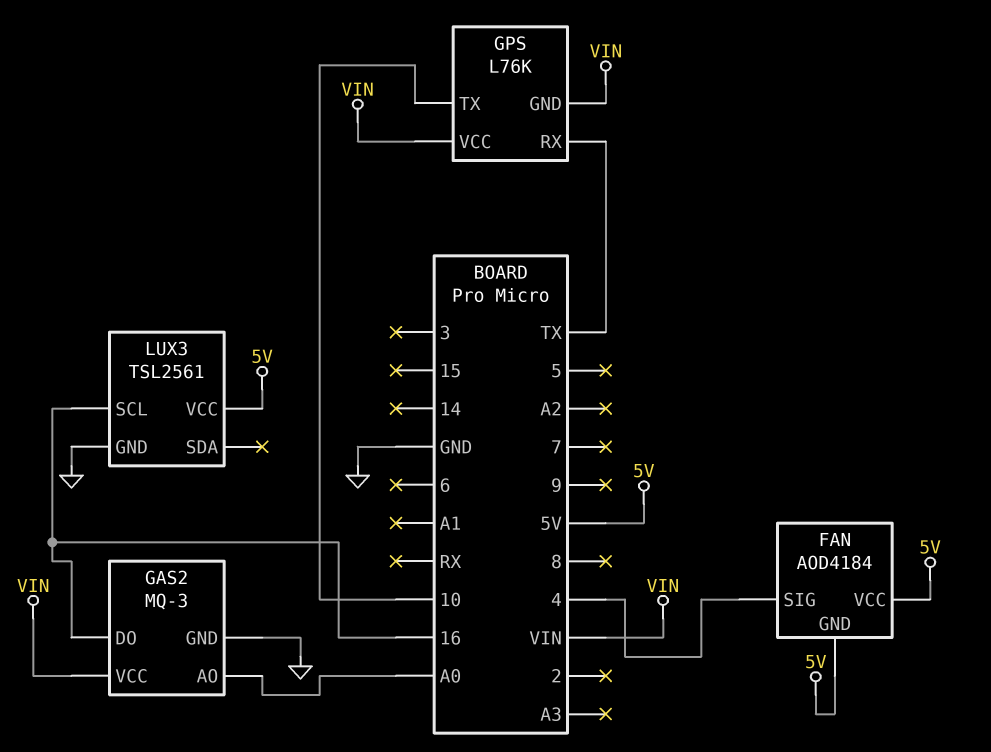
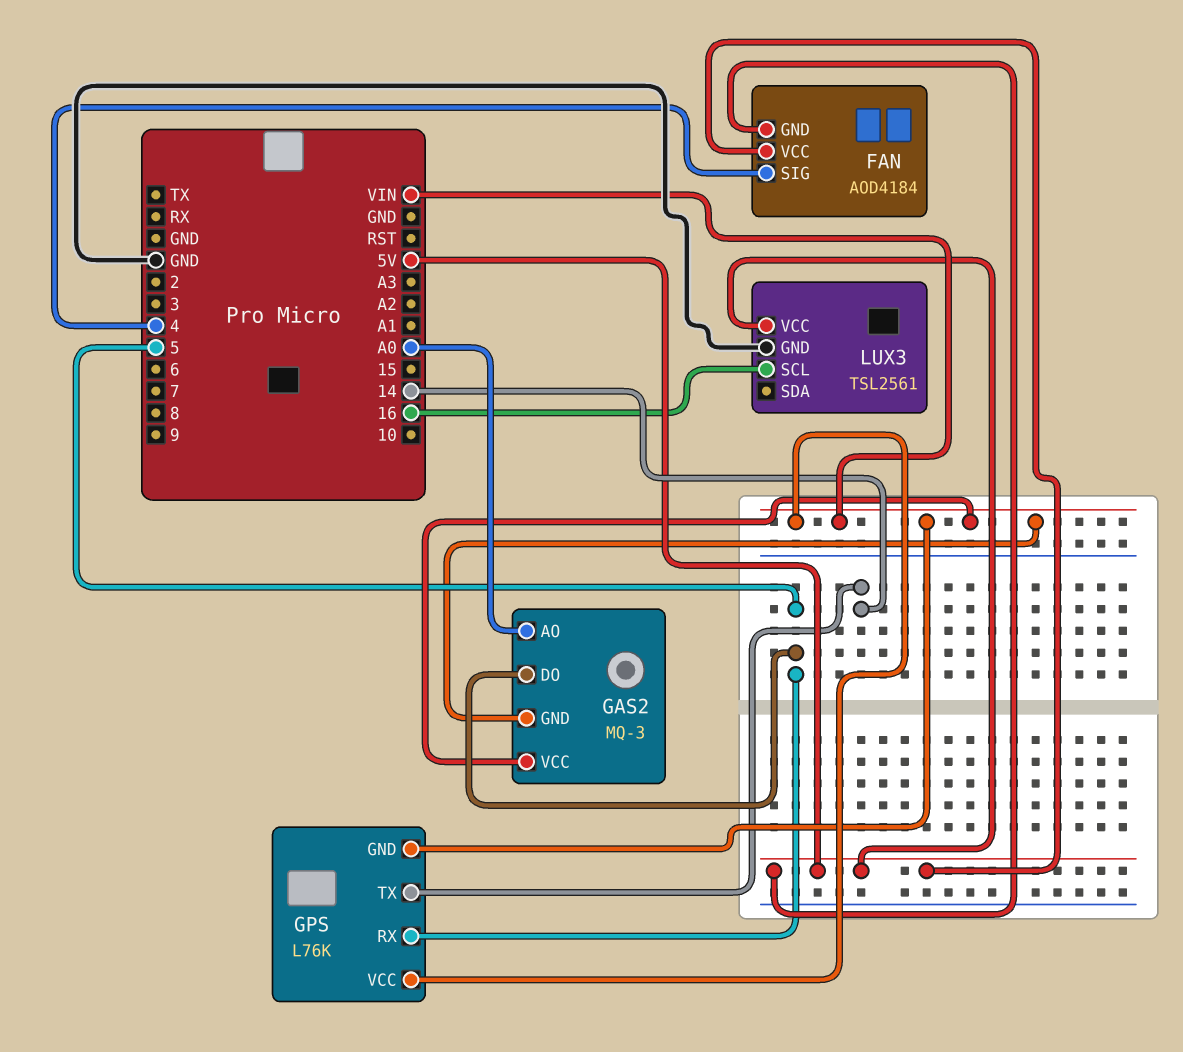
GAS2 pin DO: 16 -> 5
GAS2 pin GND: GND -> VIN
GPS pin RX: TX -> 5
GPS pin TX: 10 -> 14

